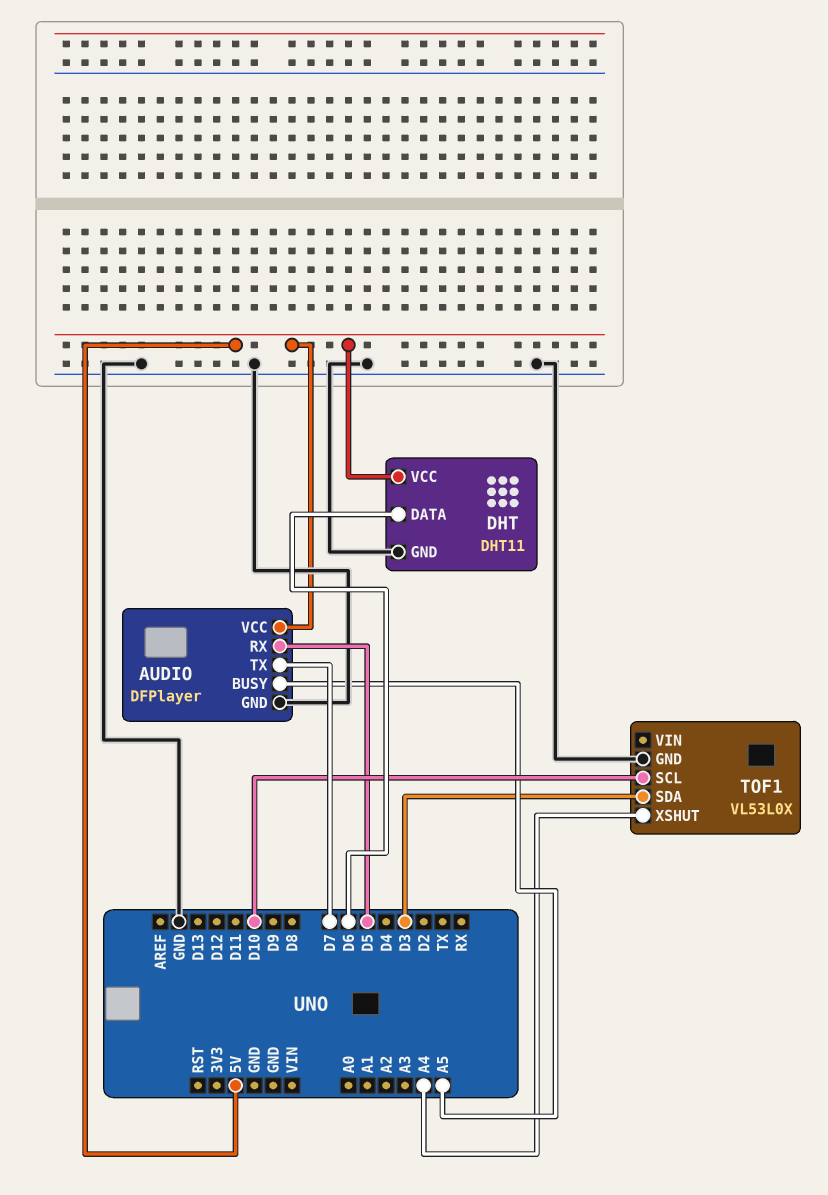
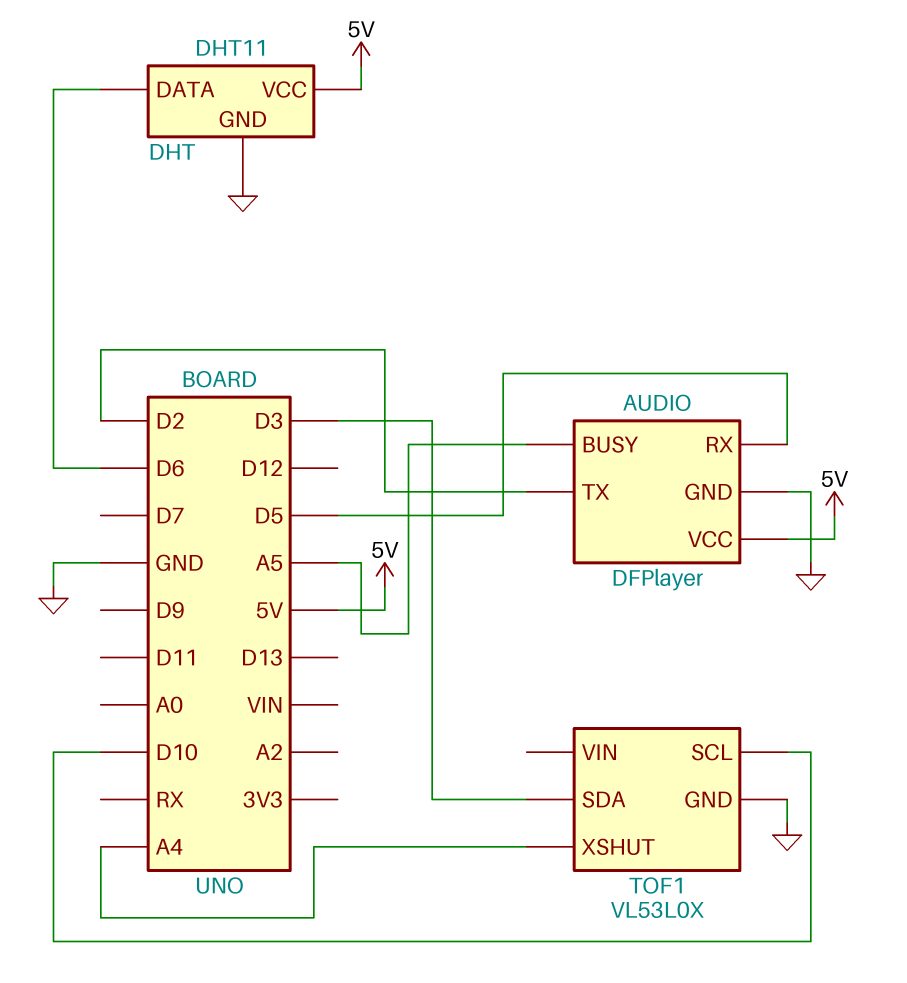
AUDIO pin TX: D7 -> D2

